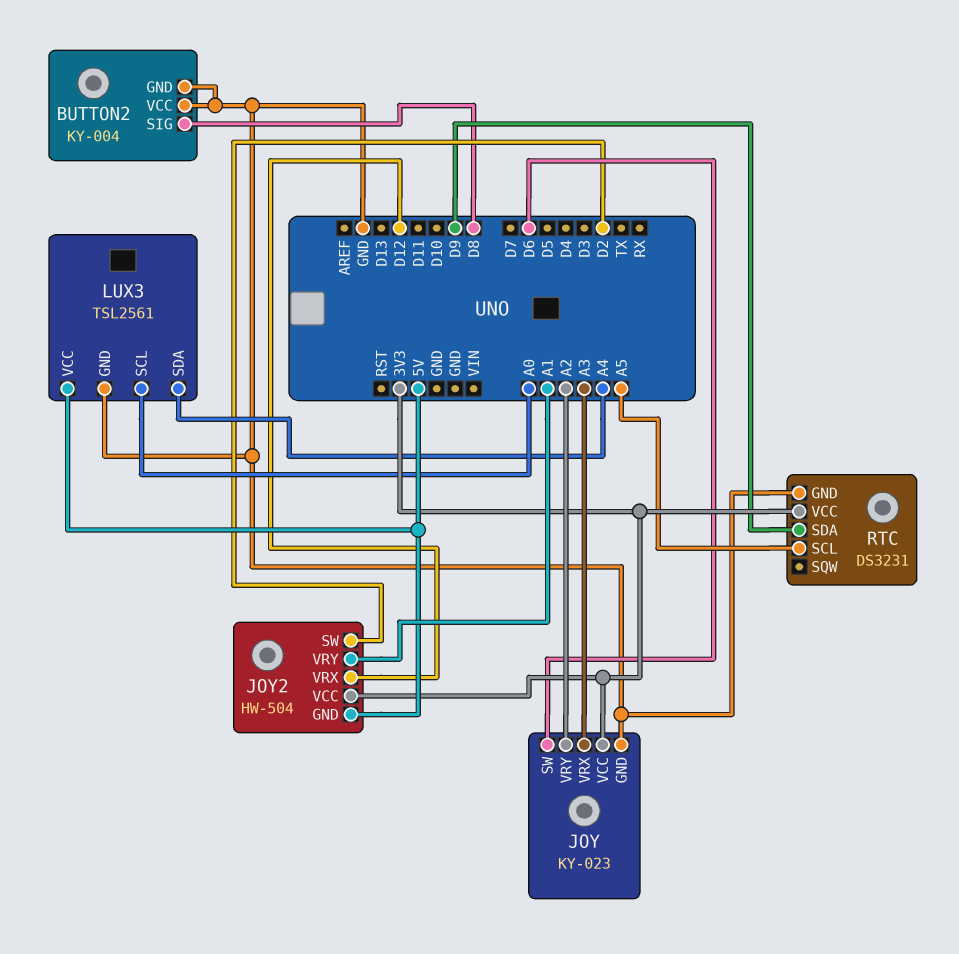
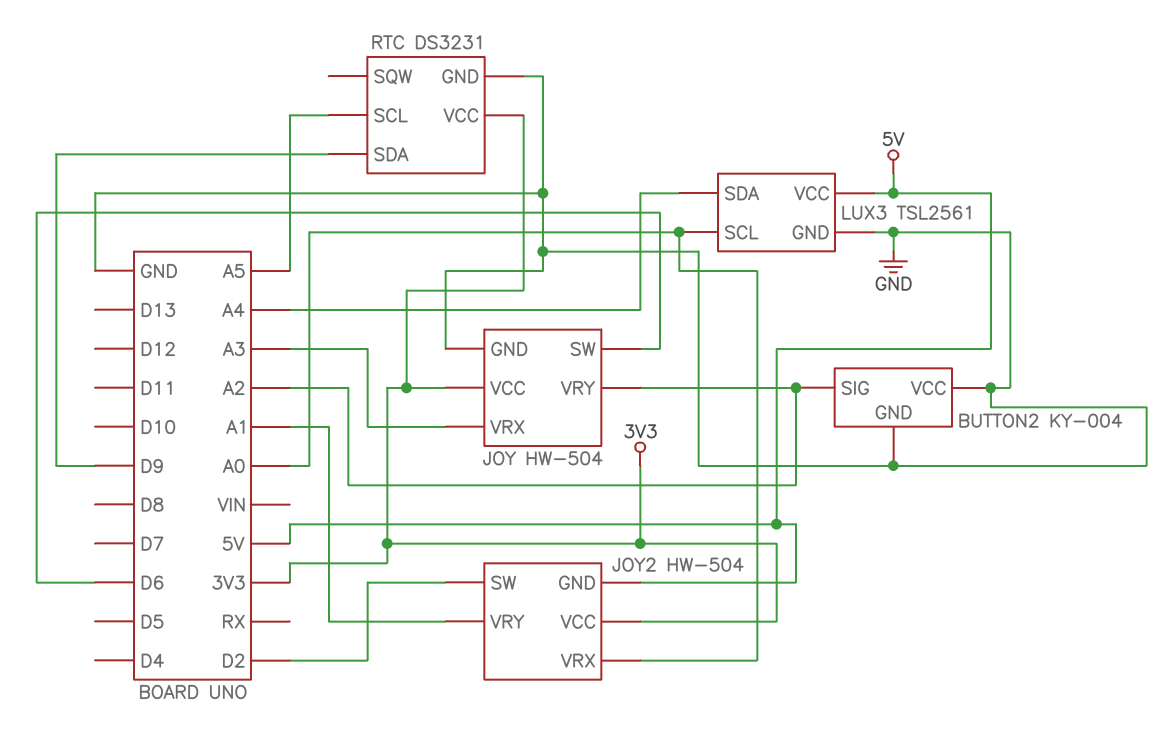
BUTTON2 pin SIG: D8 -> A2
JOY: KY-023 -> HW-504
JOY2 pin VRX: D12 -> A0

